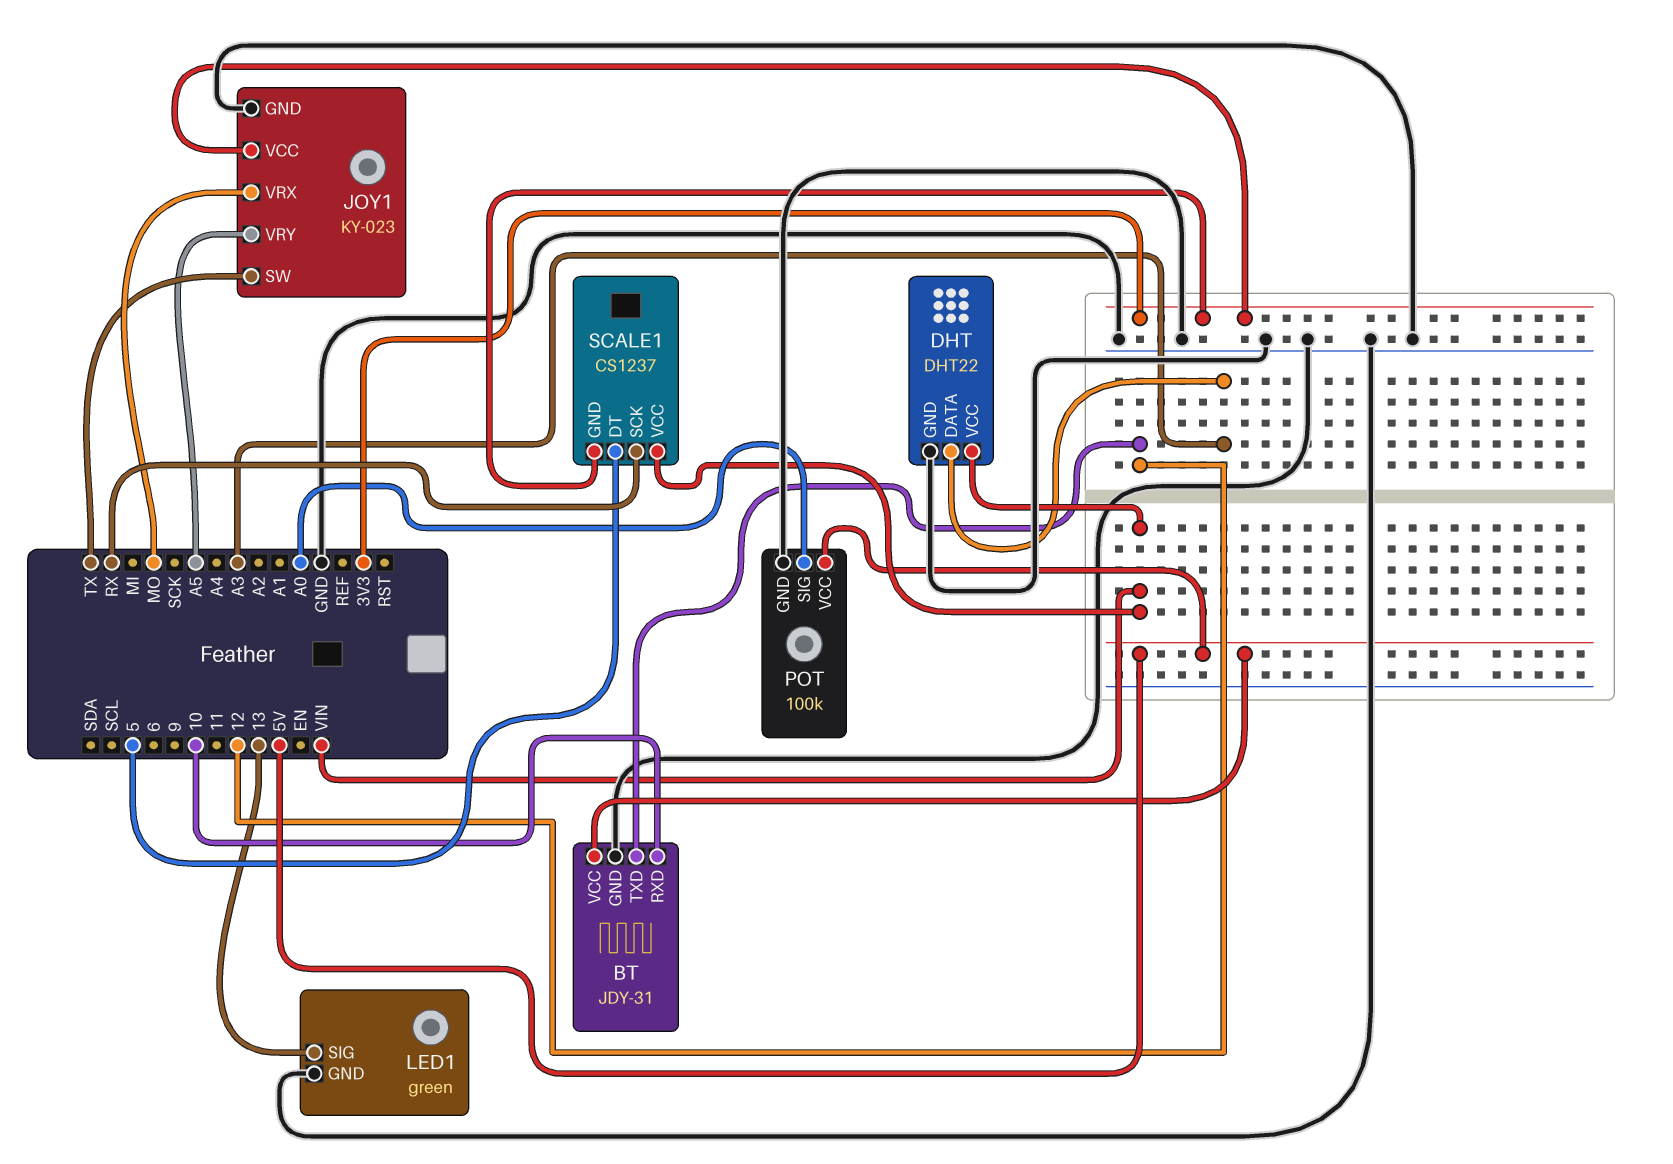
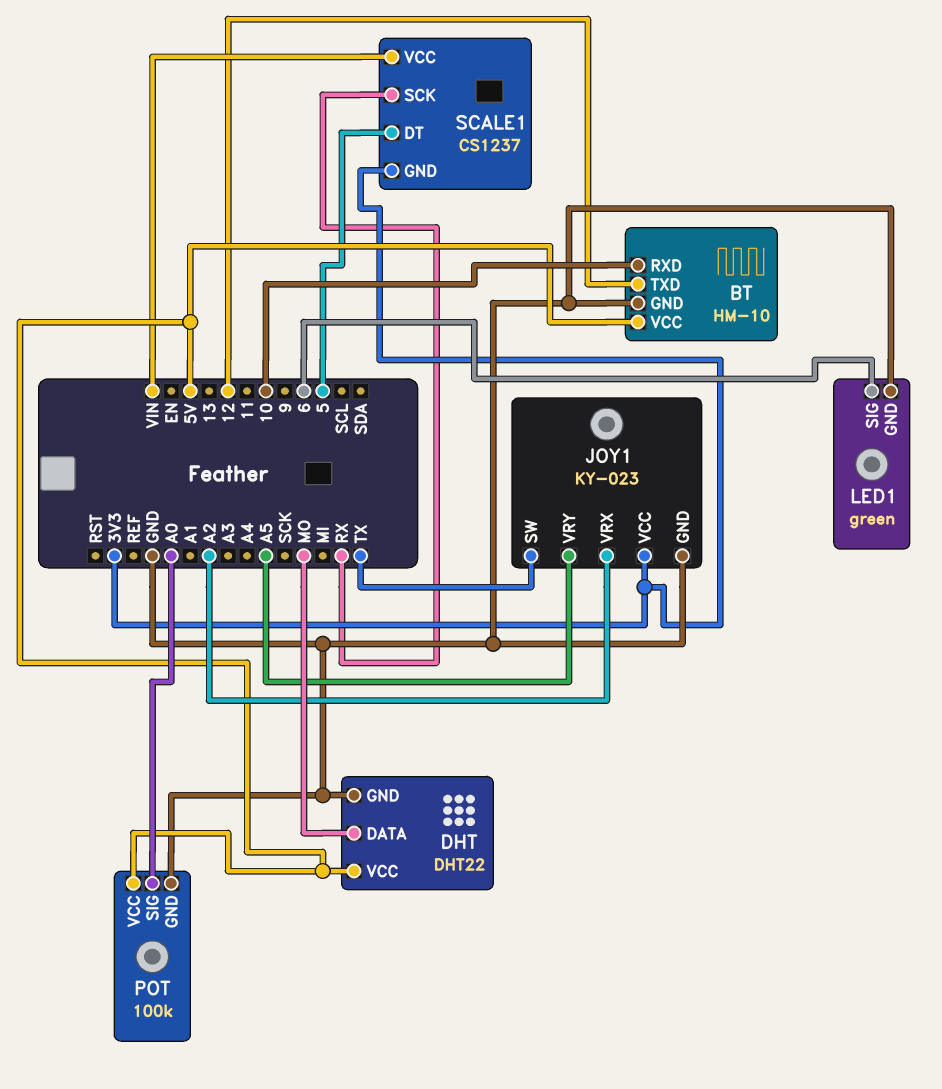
BT: JDY-31 -> HM-10
DHT pin DATA: A3 -> MO
DHT pin VCC: VIN -> 5V
JOY1 pin VRX: MO -> A2
LED1 pin SIG: 13 -> 6

